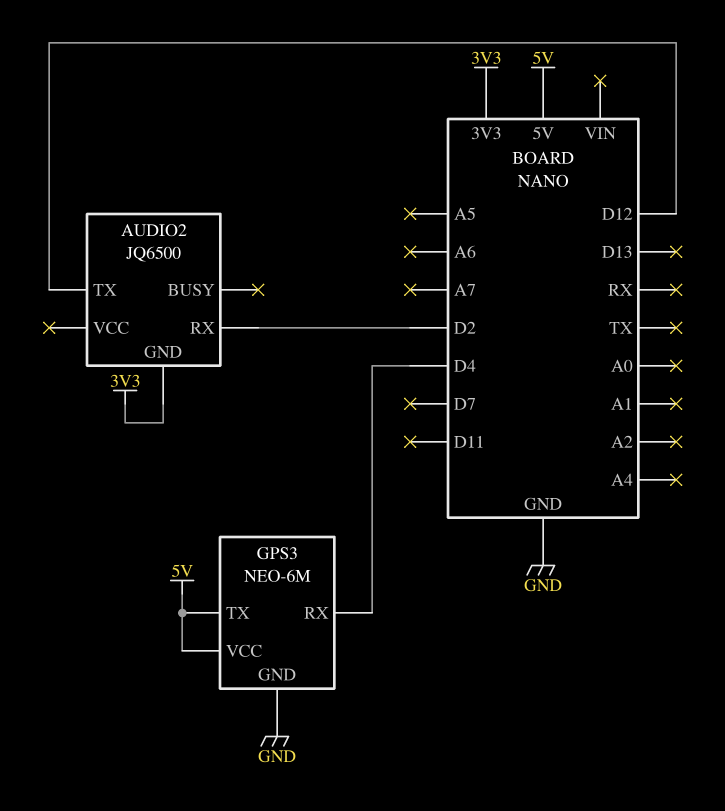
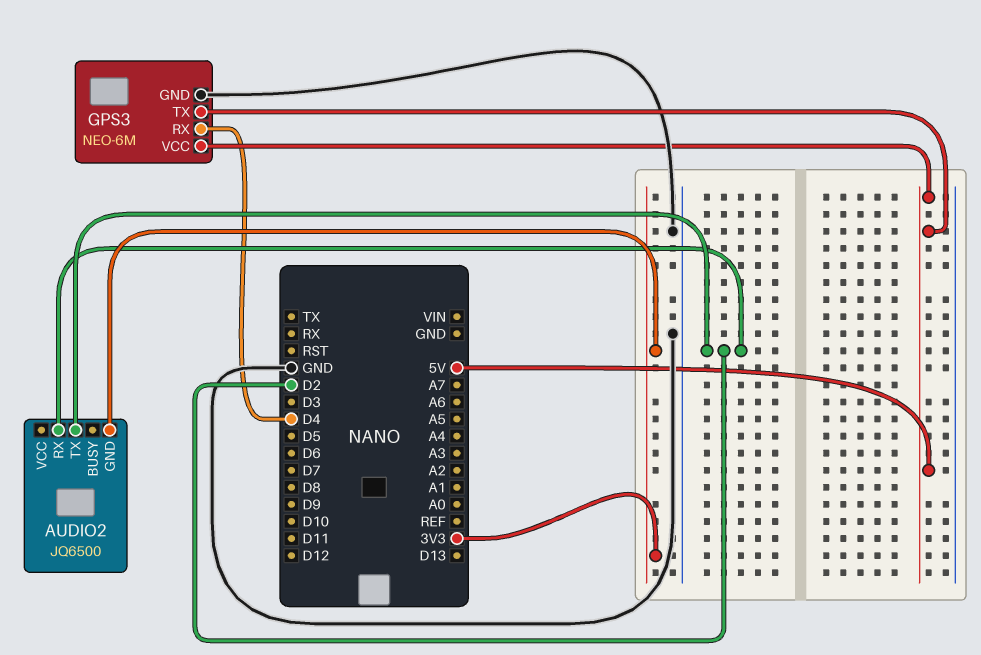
AUDIO2 pin TX: D12 -> D2

